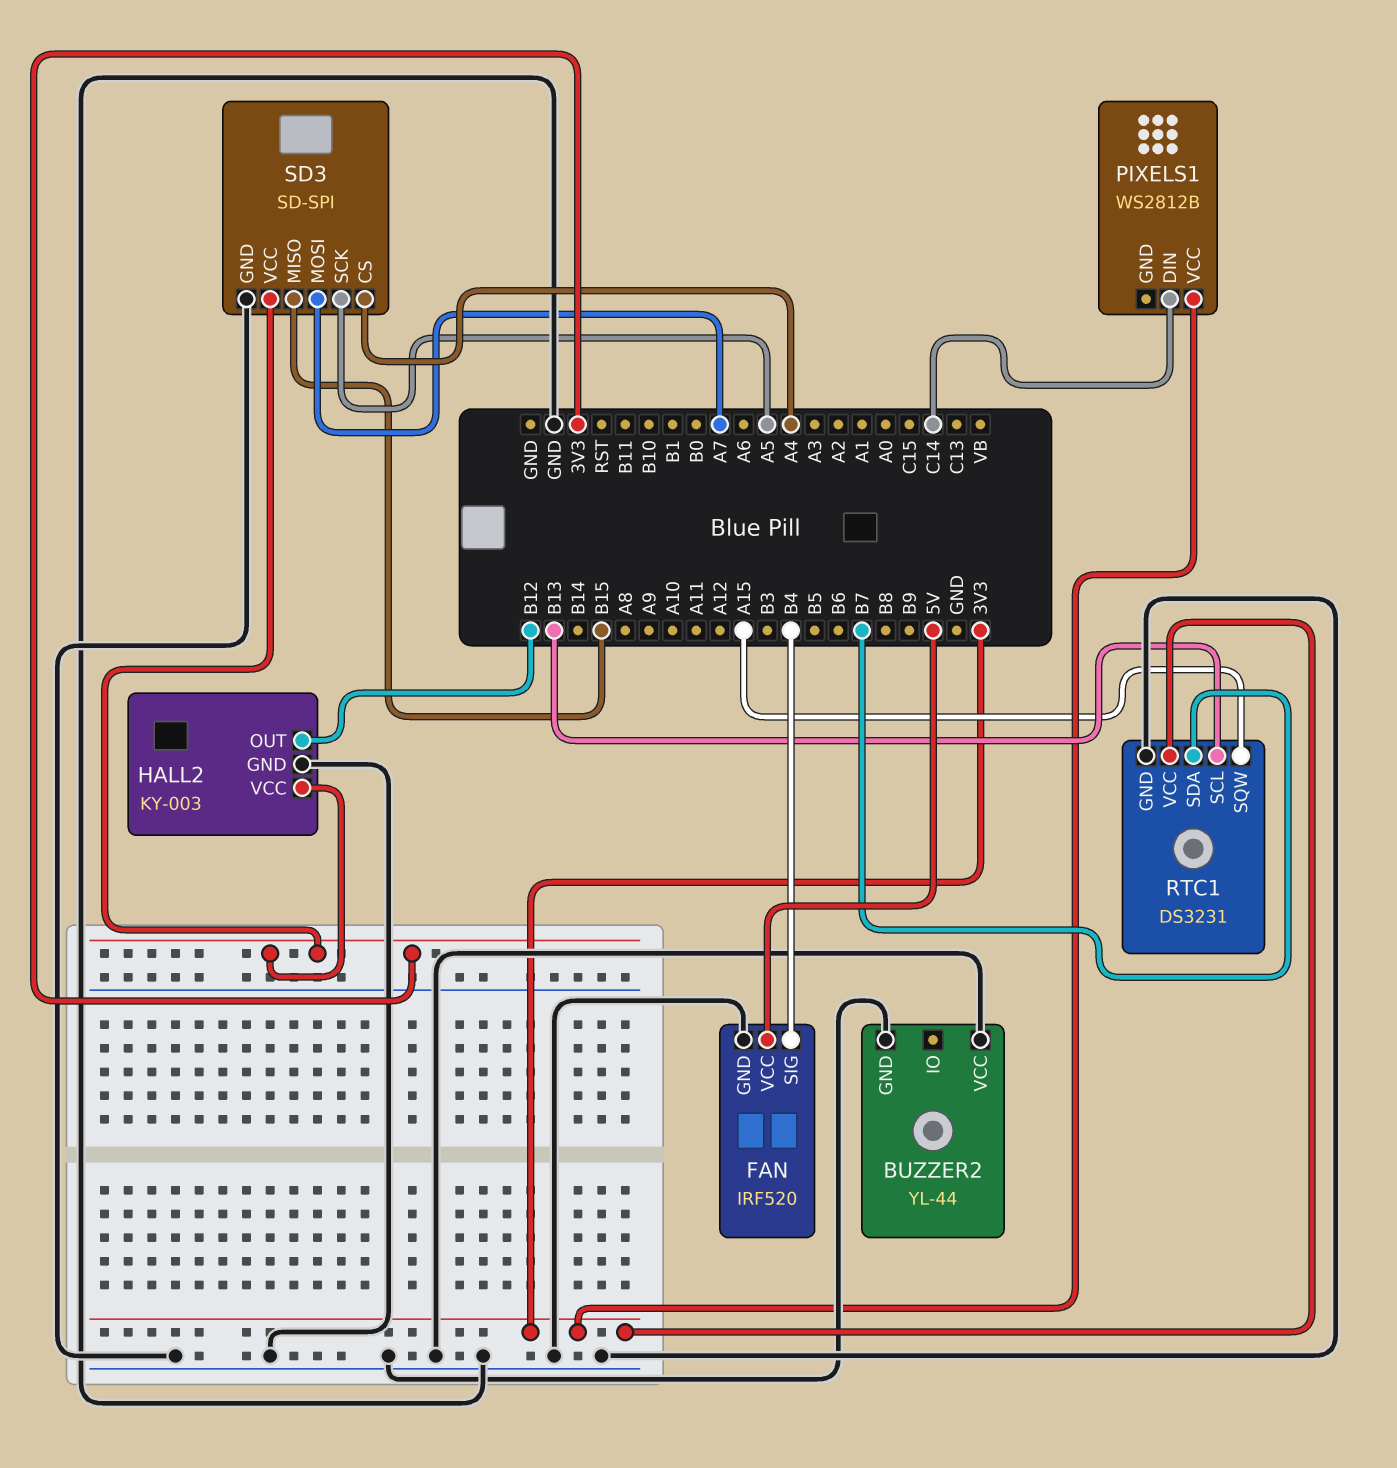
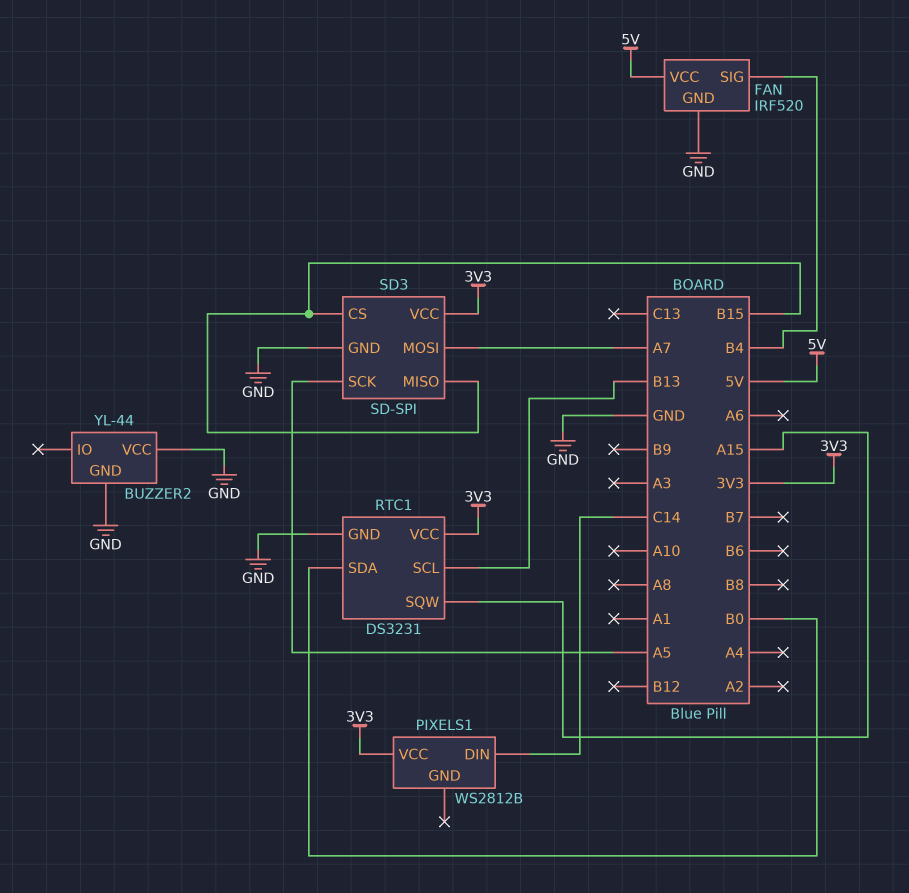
HALL2: KY-003 -> none
HALL2 pin GND: GND -> none
HALL2 pin OUT: B12 -> none
HALL2 pin VCC: 3V3 -> none
RTC1 pin SDA: B7 -> B0
SD3 pin CS: A4 -> B15

